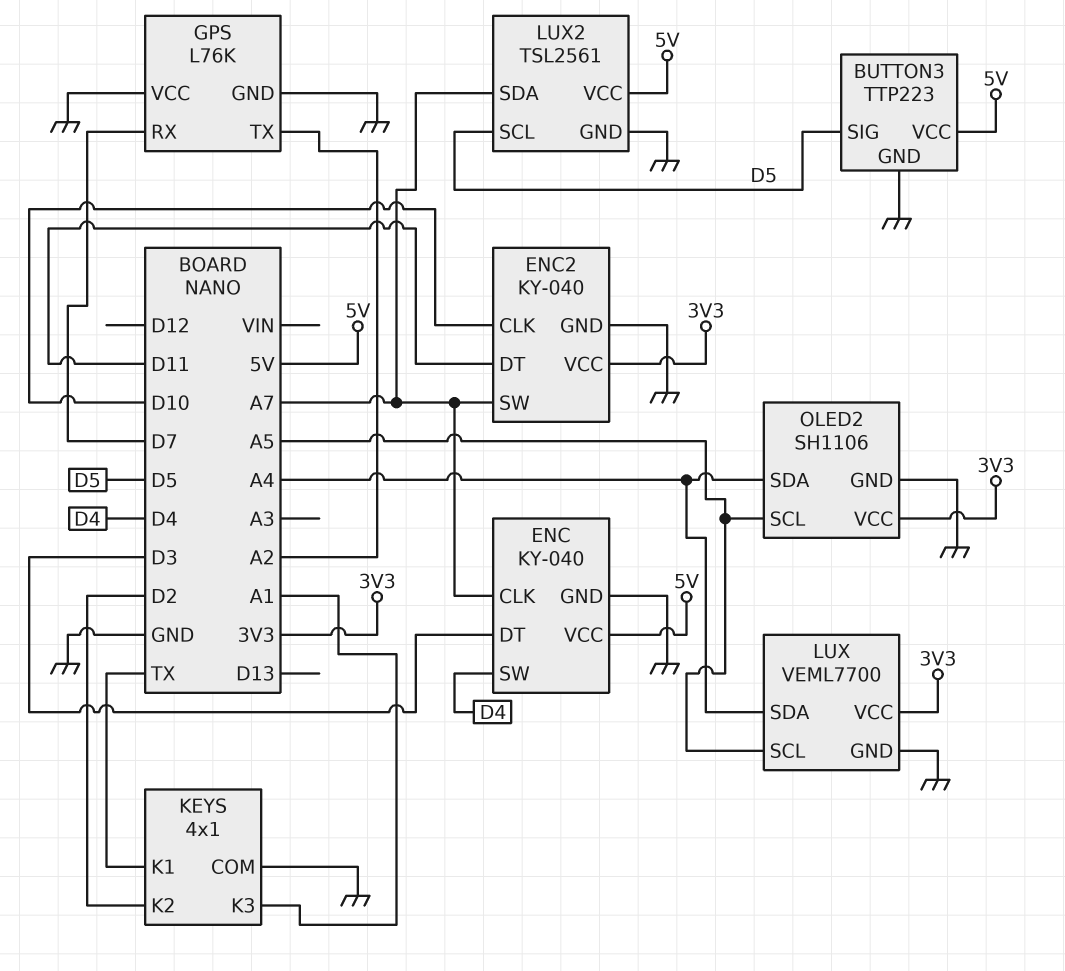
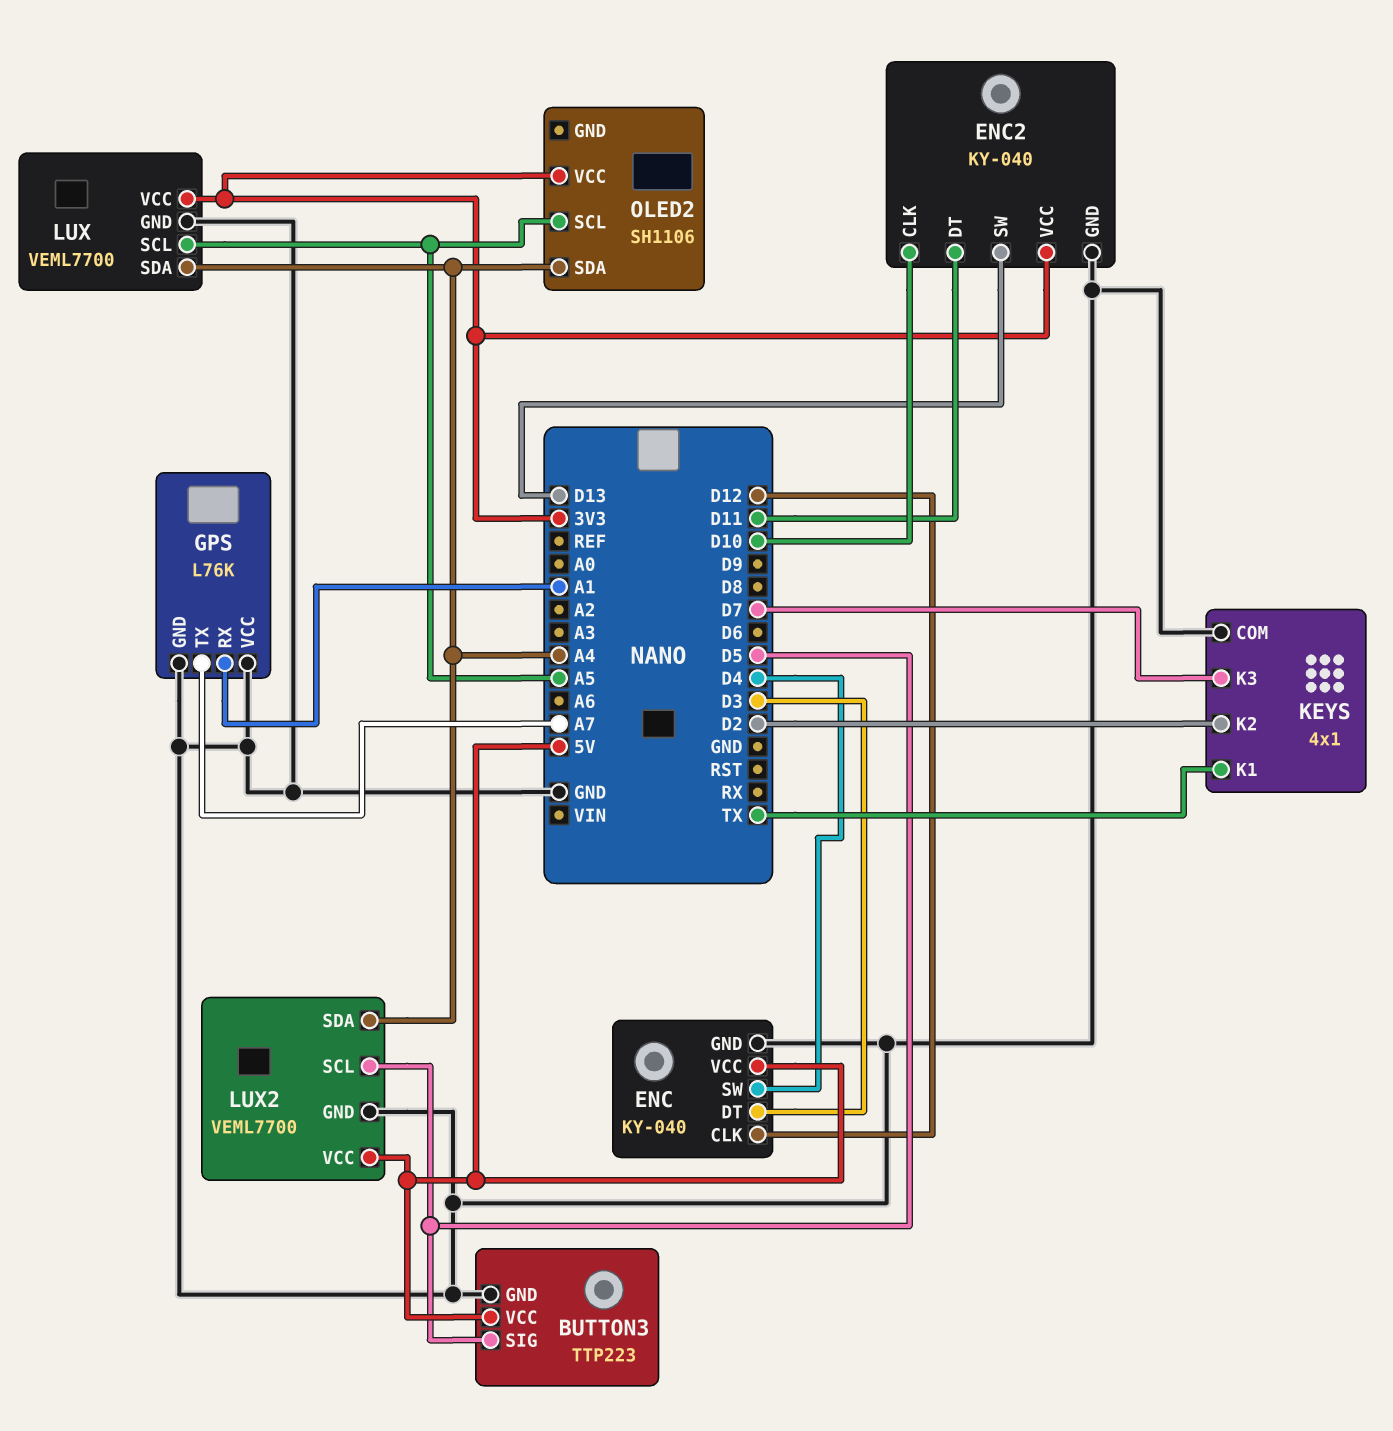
ENC pin CLK: A7 -> D12
ENC2 pin SW: A7 -> D13
GPS pin RX: D7 -> A1
GPS pin TX: A2 -> A7
KEYS pin K3: A1 -> D7
LUX2: TSL2561 -> VEML7700
LUX2 pin SDA: A7 -> A4
OLED2 pin GND: GND -> none

